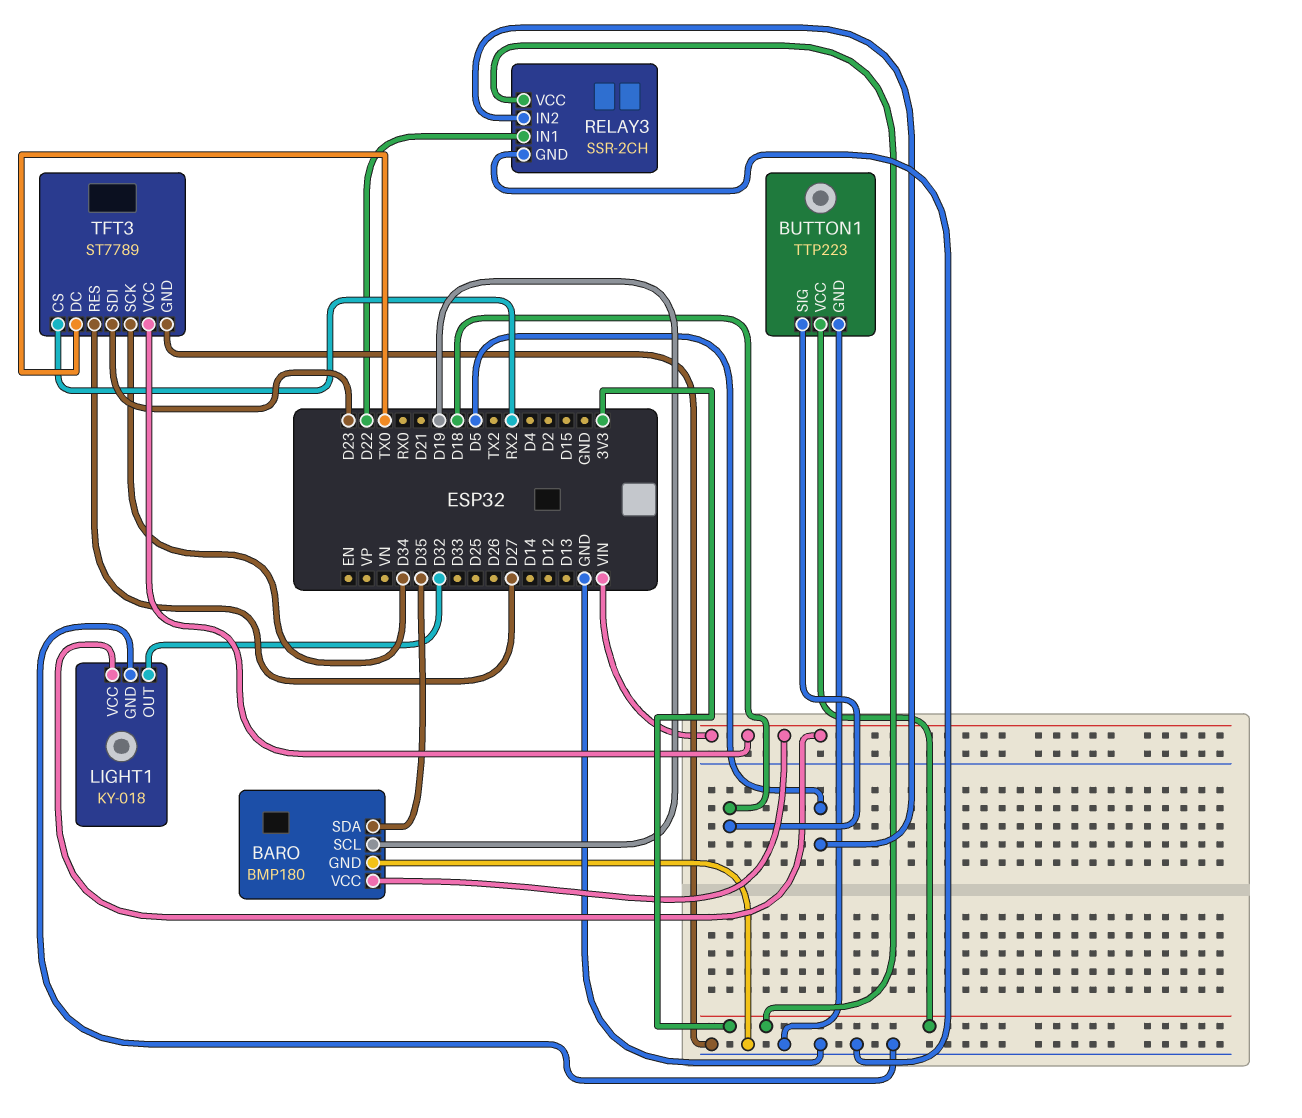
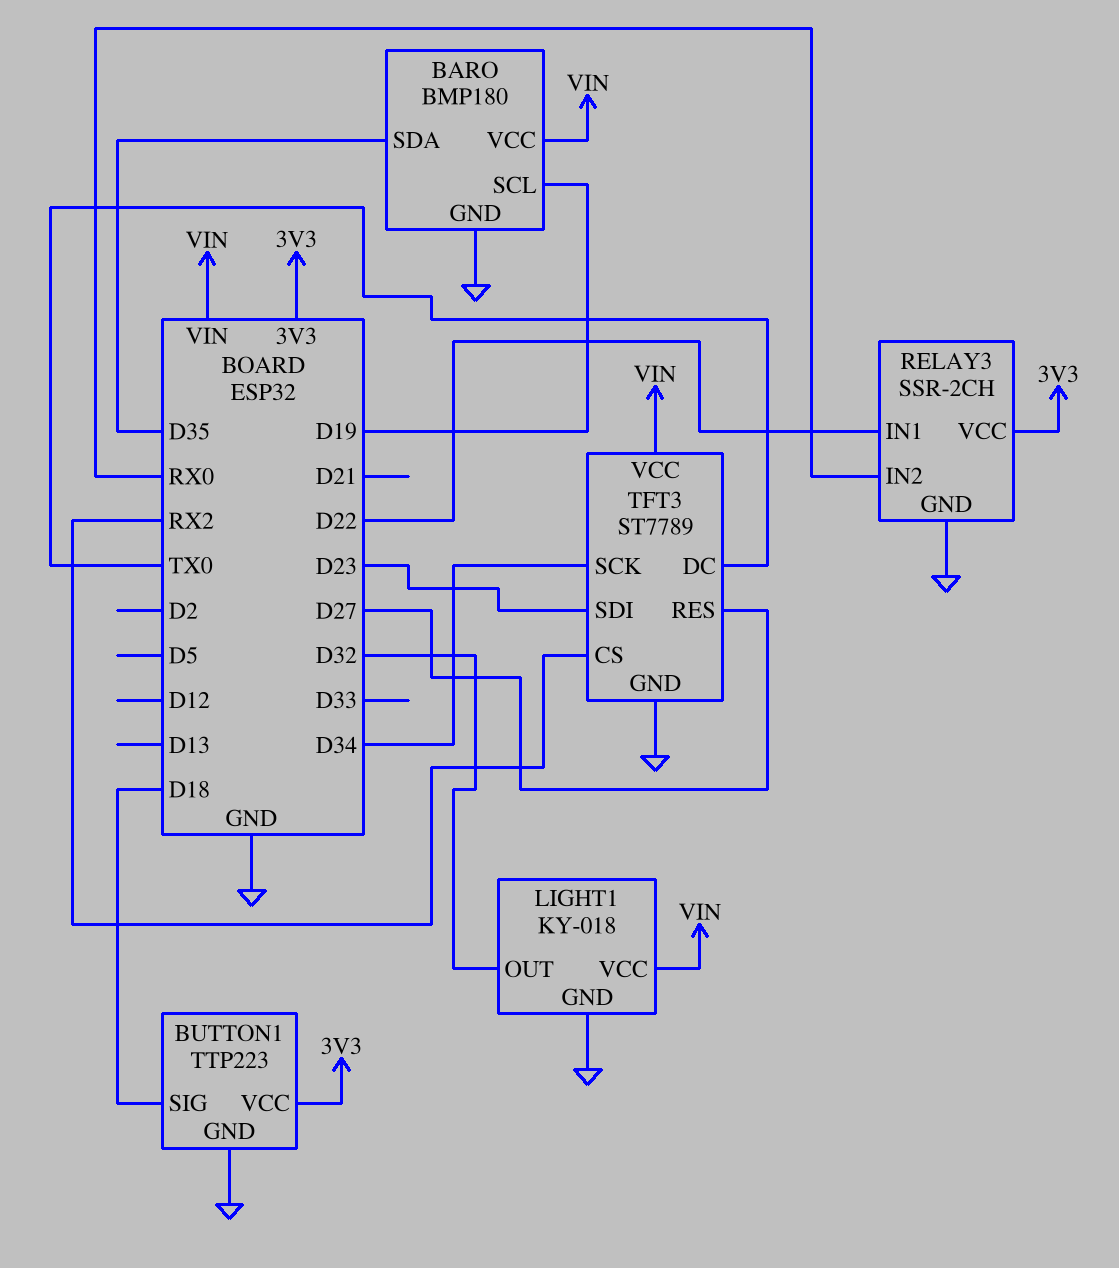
RELAY3 pin IN2: D5 -> RX0

